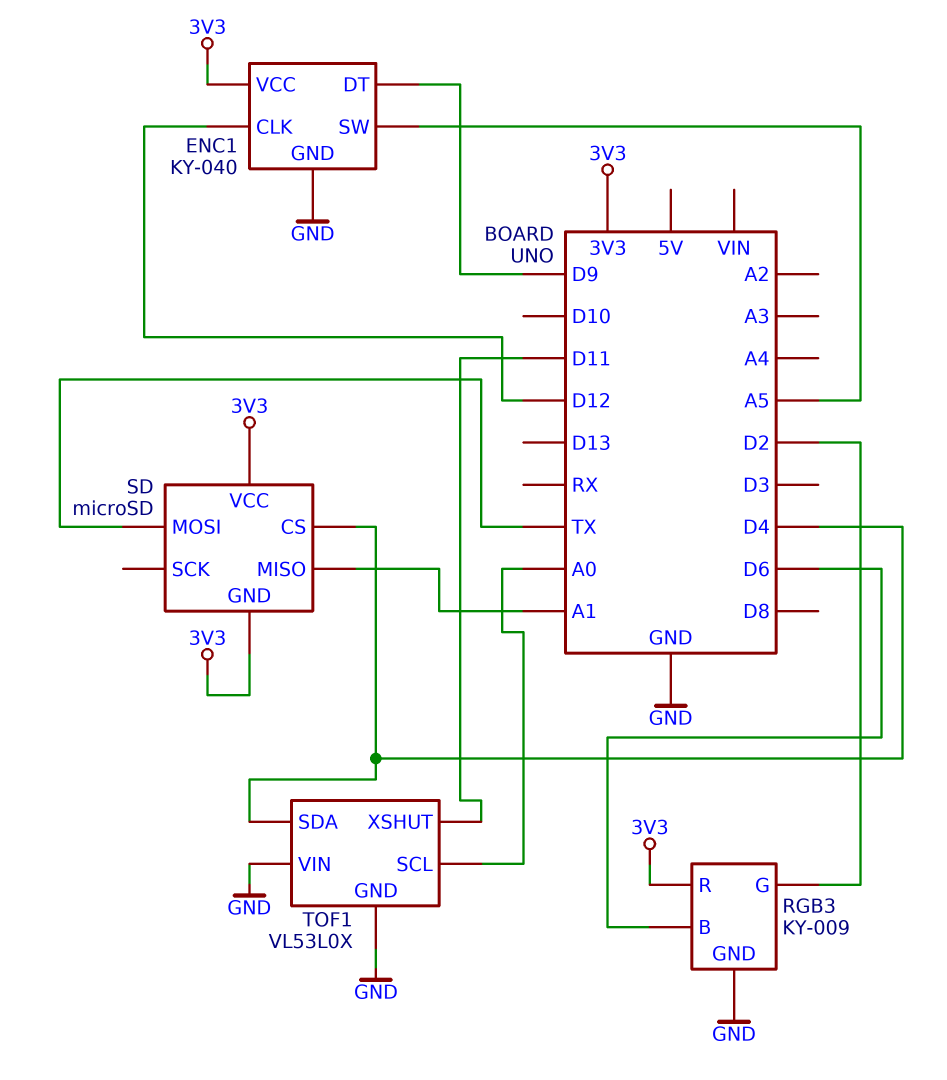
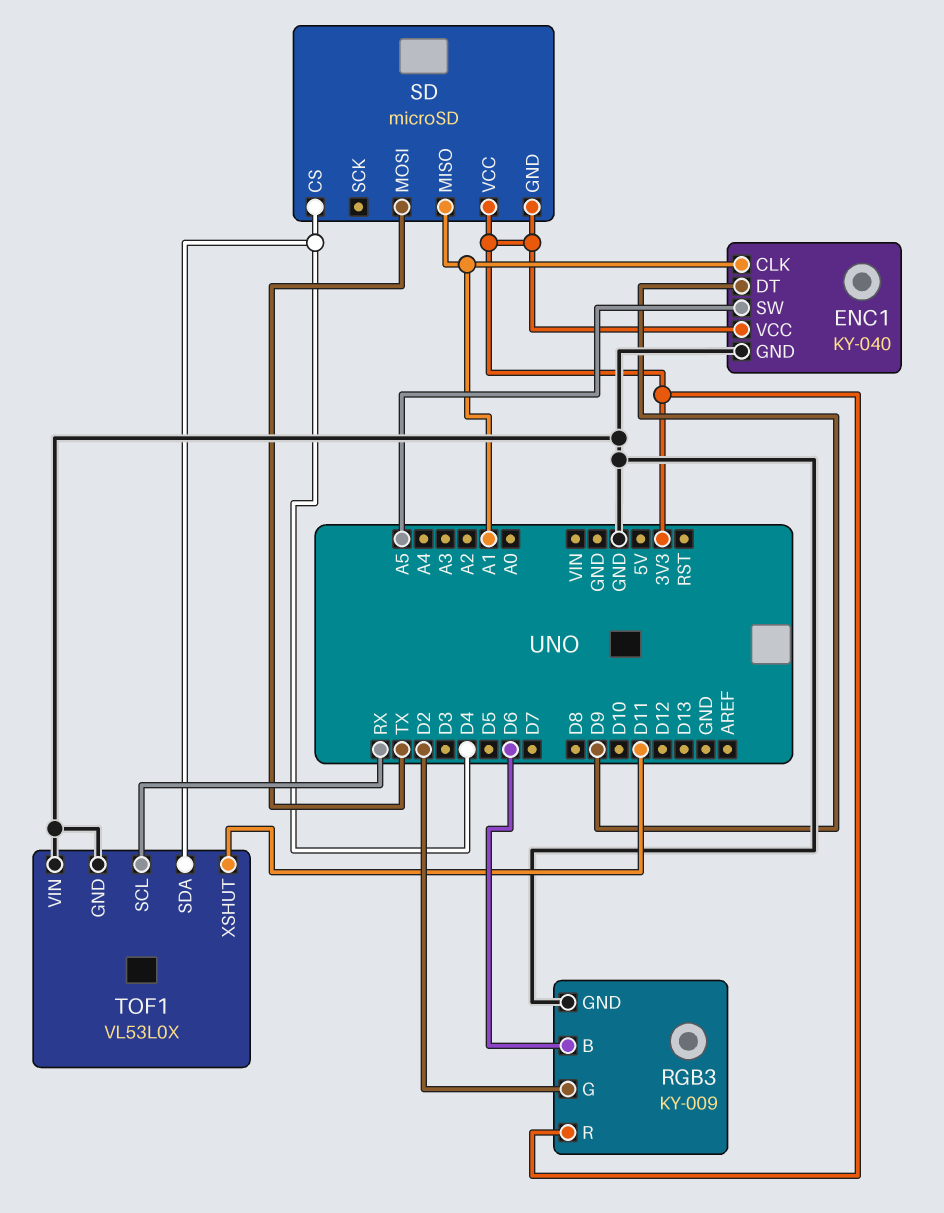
ENC1 pin CLK: D12 -> A1
TOF1 pin SCL: A0 -> RX

